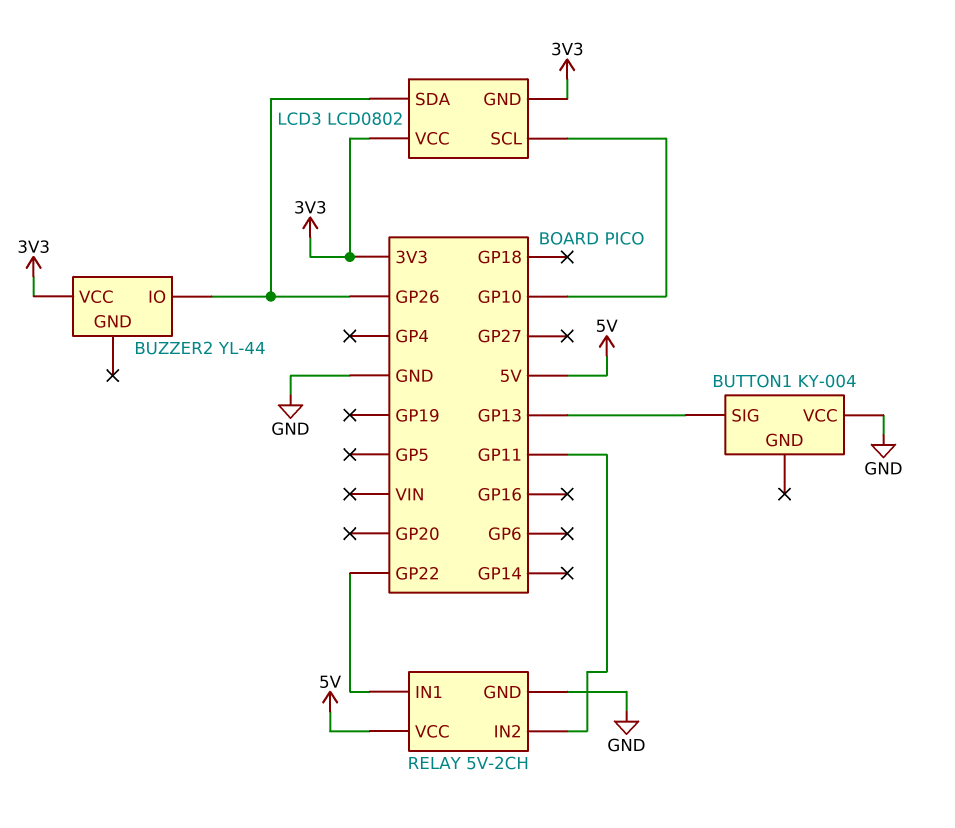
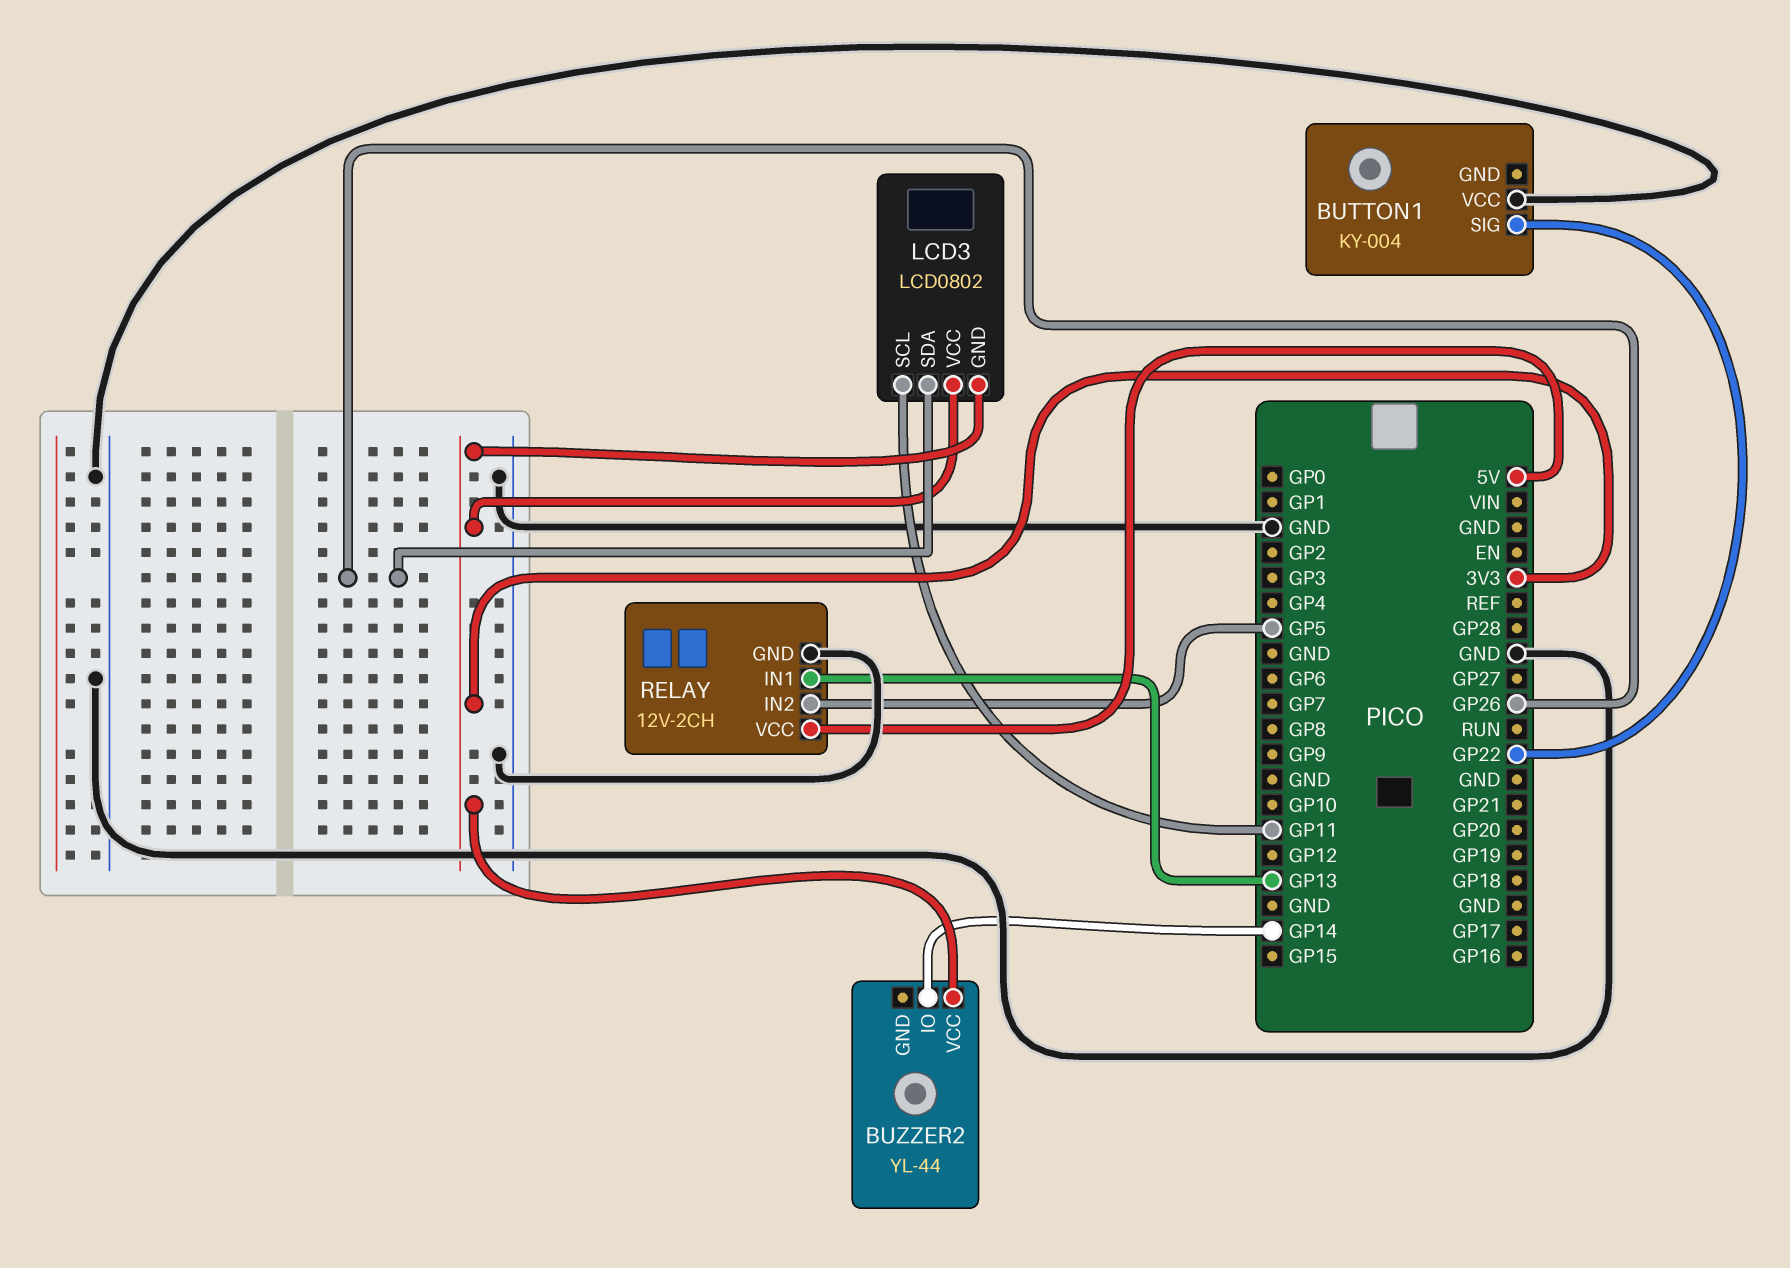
BUTTON1 pin SIG: GP13 -> GP22
BUZZER2 pin IO: GP26 -> GP14
LCD3 pin SCL: GP10 -> GP11
RELAY: 5V-2CH -> 12V-2CH
RELAY pin IN1: GP22 -> GP13
RELAY pin IN2: GP11 -> GP5

